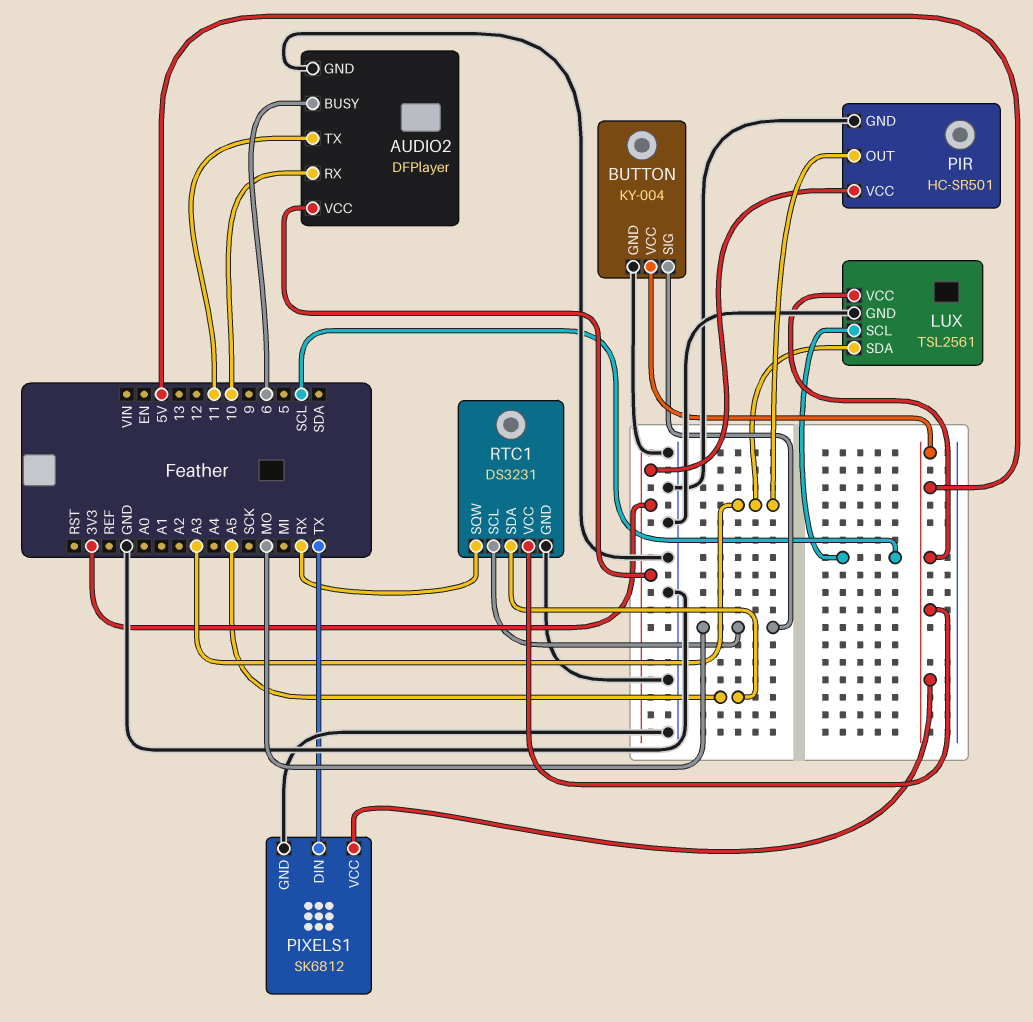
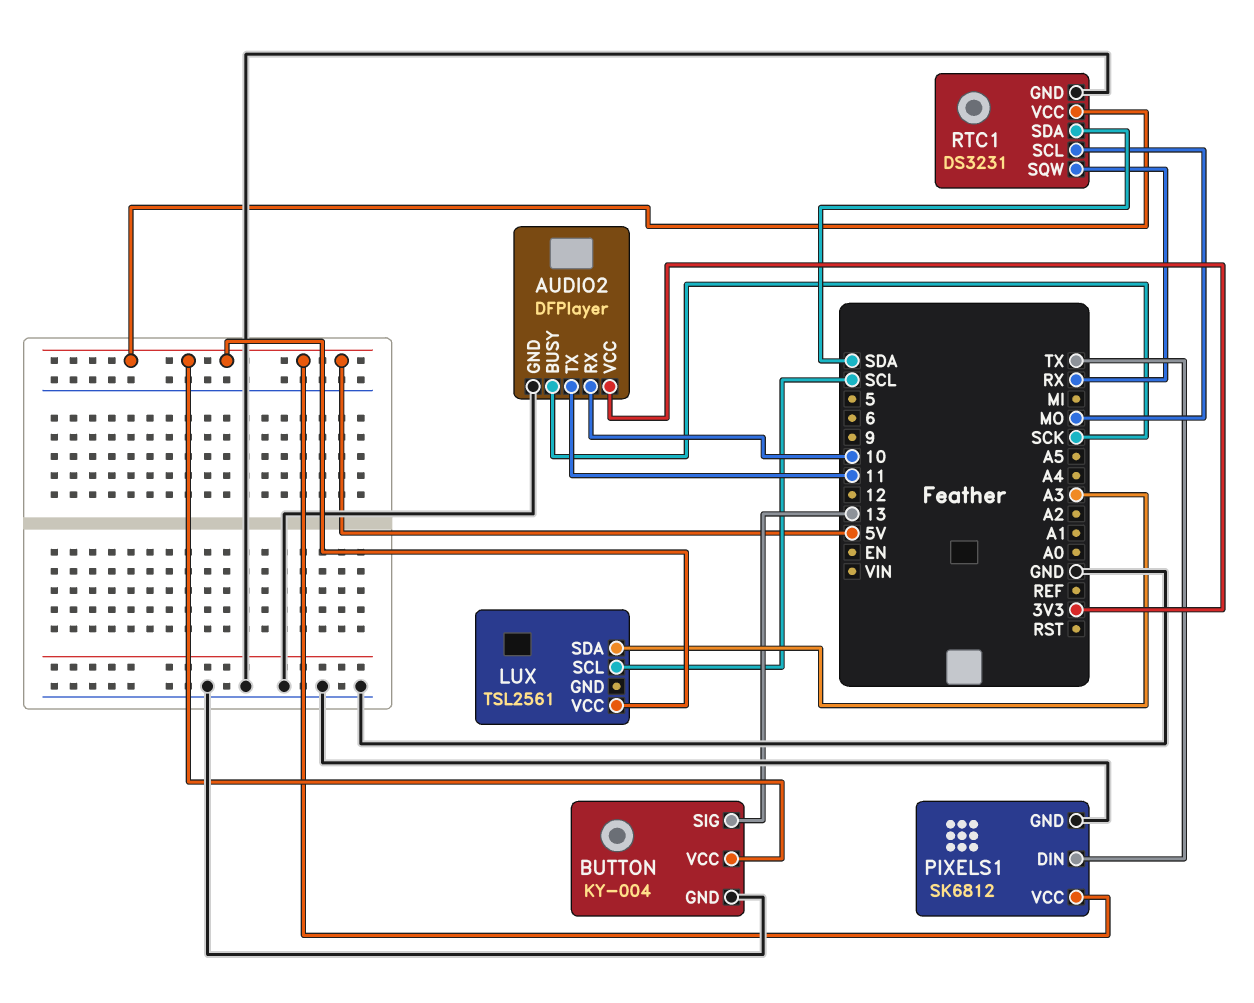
AUDIO2 pin BUSY: 6 -> SCK
BUTTON pin SIG: MO -> 13
LUX pin GND: GND -> none
PIR: HC-SR501 -> none
PIR pin GND: GND -> none
PIR pin OUT: A3 -> none
PIR pin VCC: 3V3 -> none
RTC1 pin SDA: A5 -> SDA

